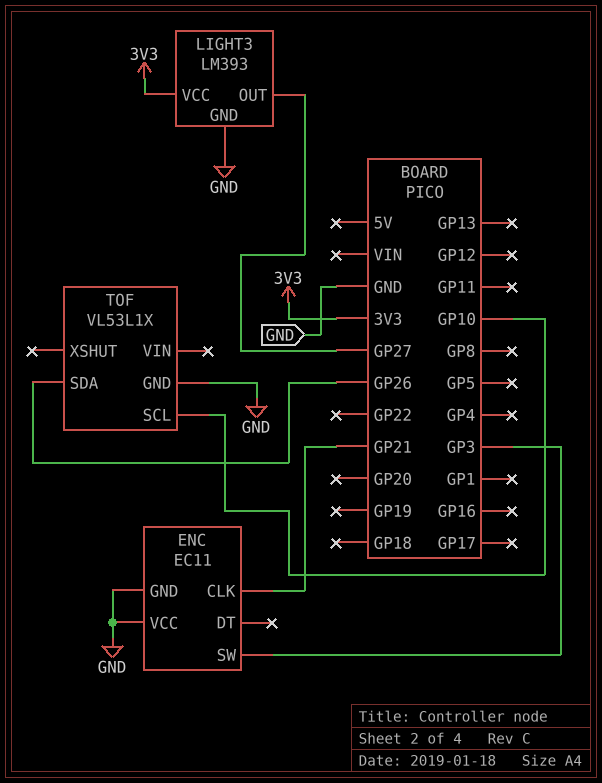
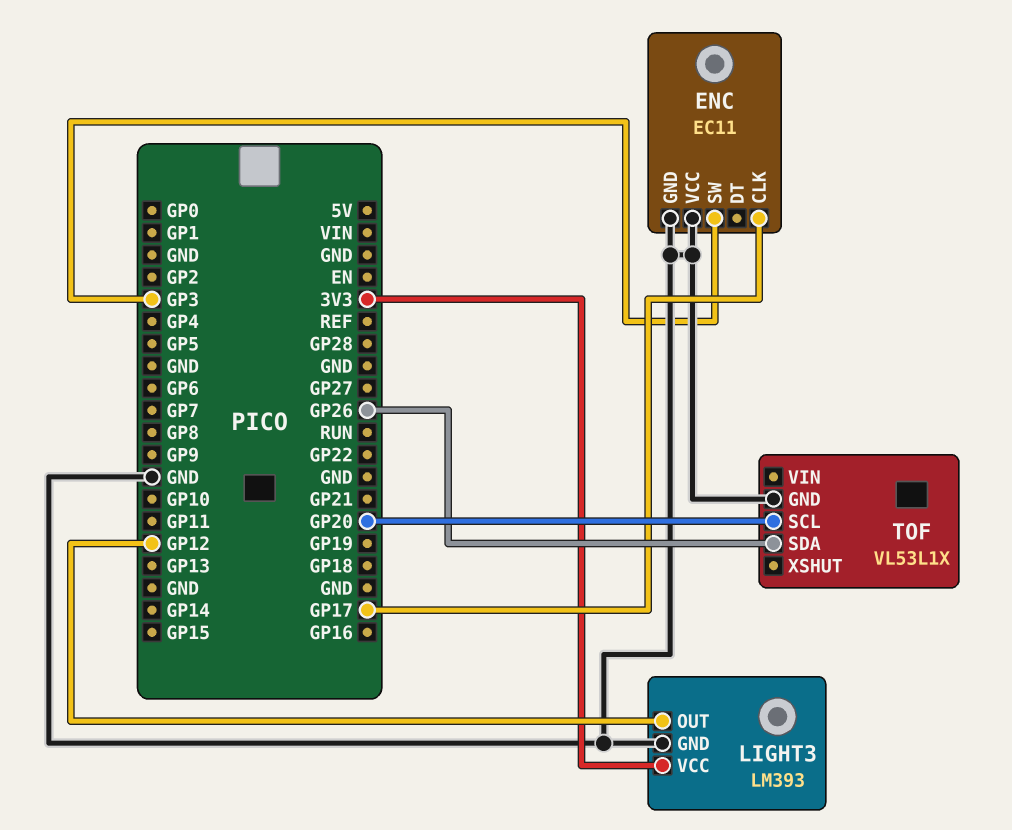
ENC pin CLK: GP21 -> GP17
LIGHT3 pin OUT: GP27 -> GP12
TOF pin SCL: GP10 -> GP20

